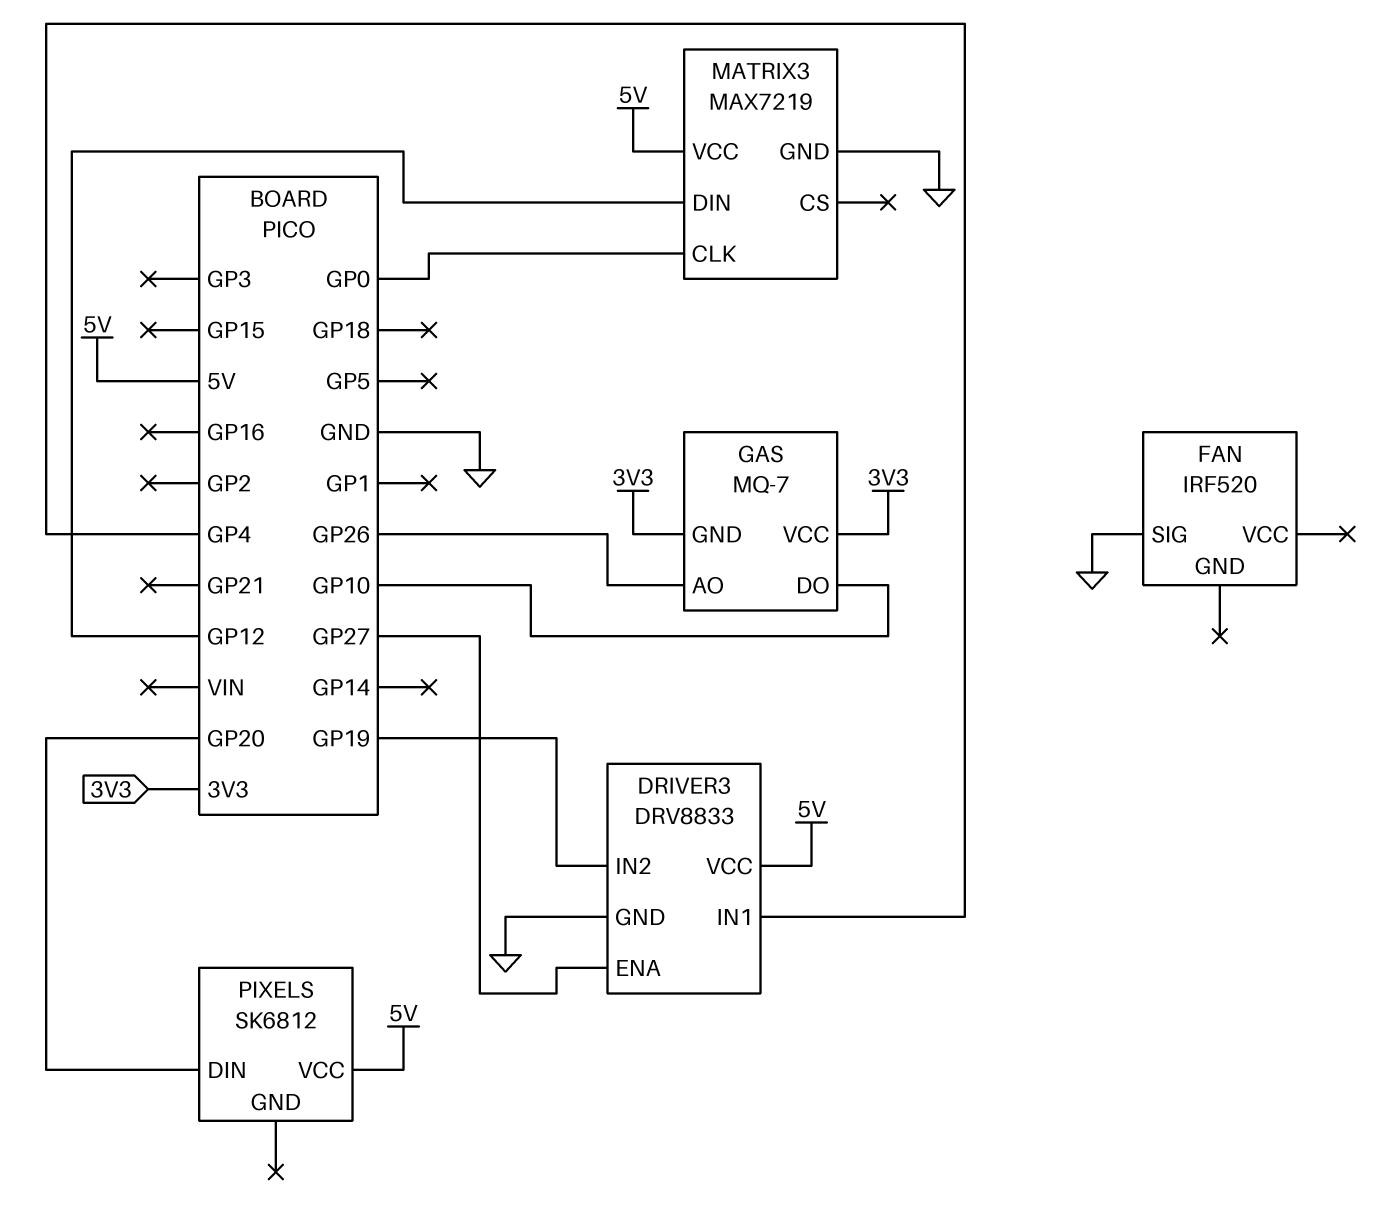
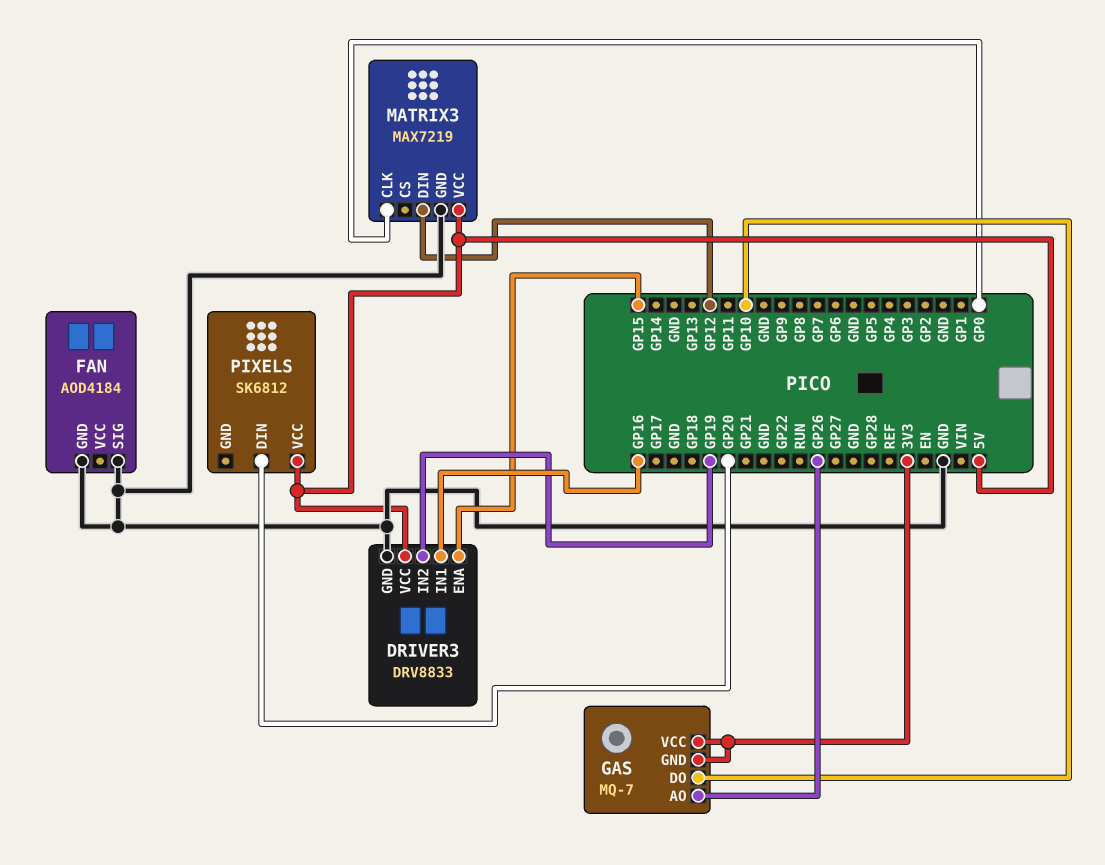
DRIVER3 pin ENA: GP27 -> GP15
DRIVER3 pin IN1: GP4 -> GP16
FAN: IRF520 -> AOD4184
FAN pin GND: none -> GND

